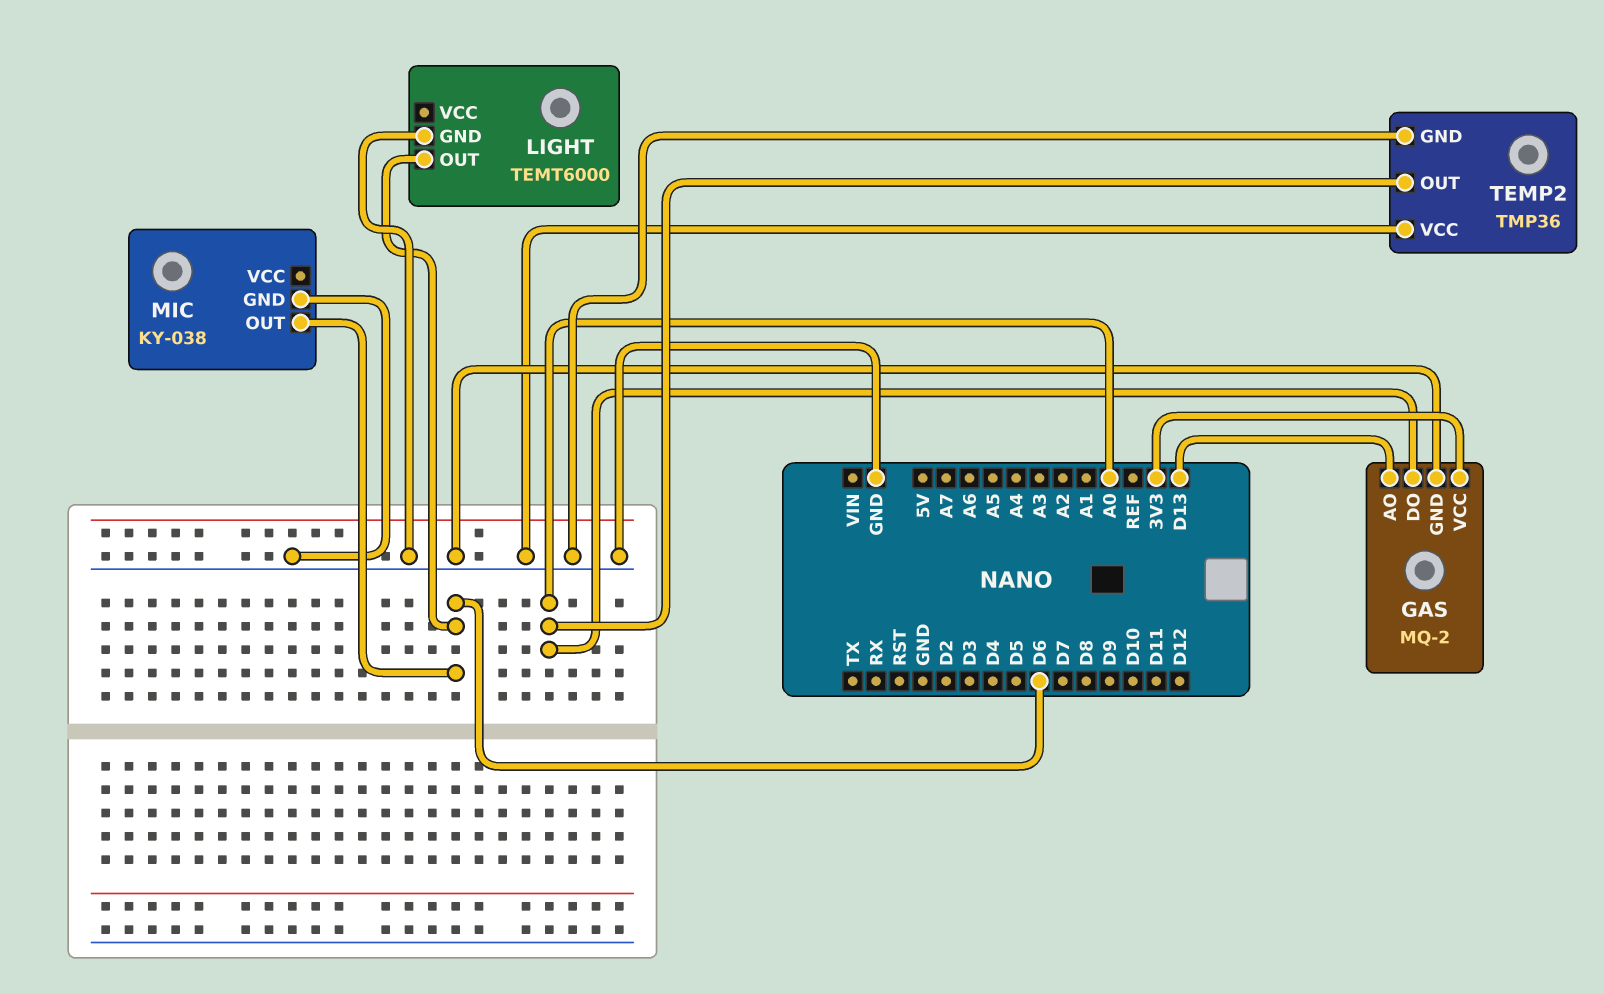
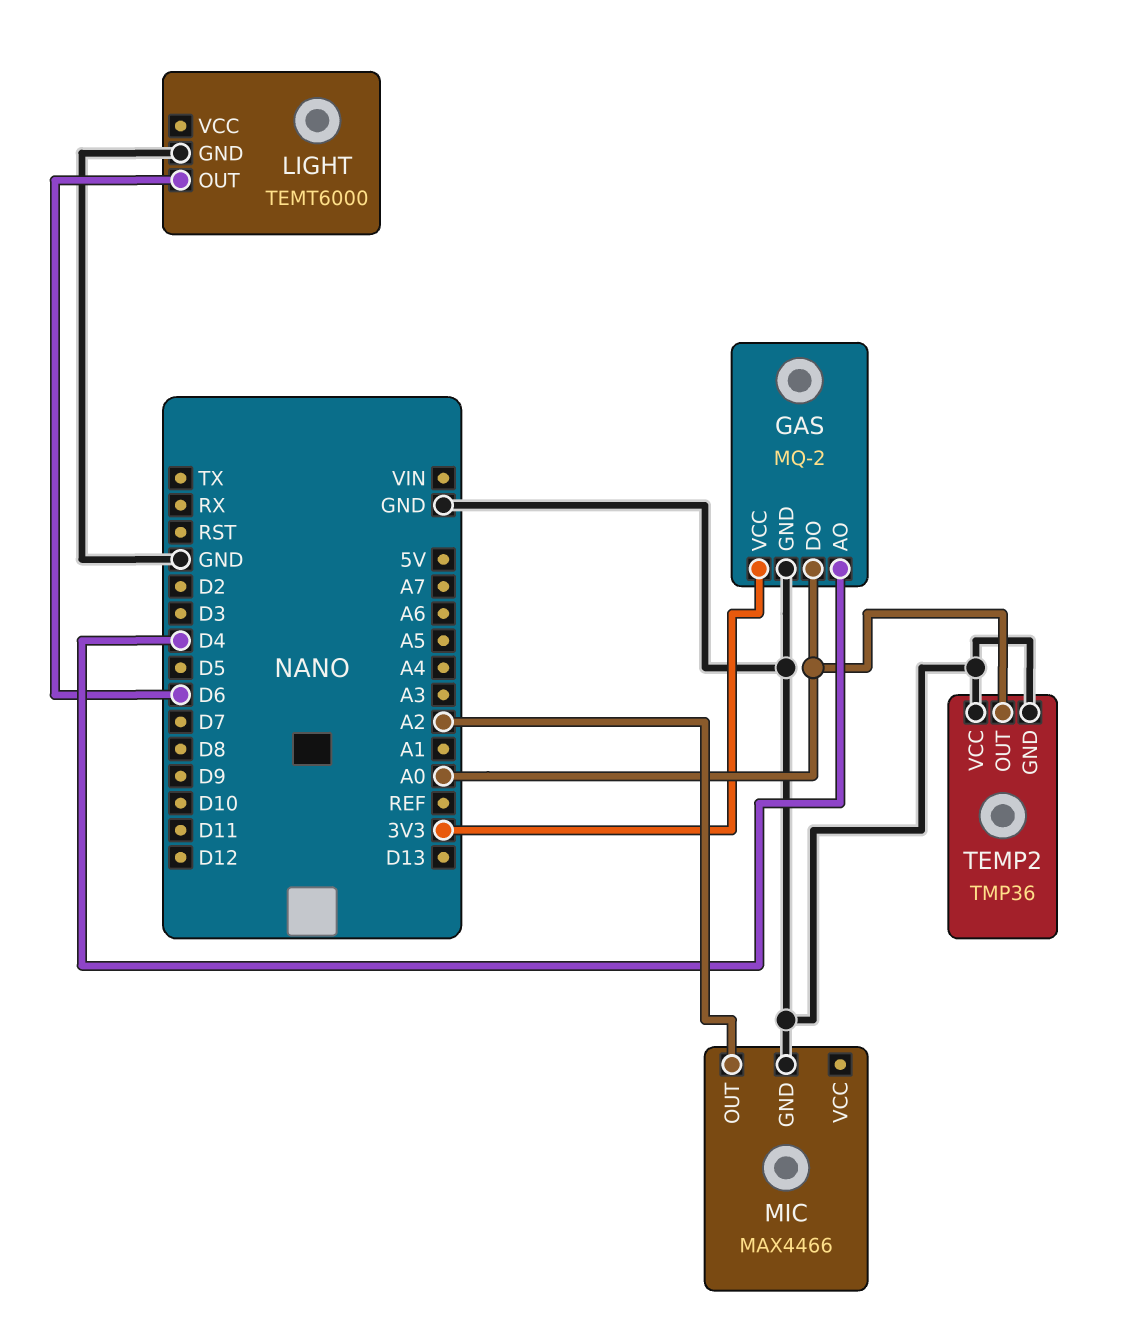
GAS pin AO: D13 -> D4
MIC: KY-038 -> MAX4466
MIC pin OUT: D6 -> A2

